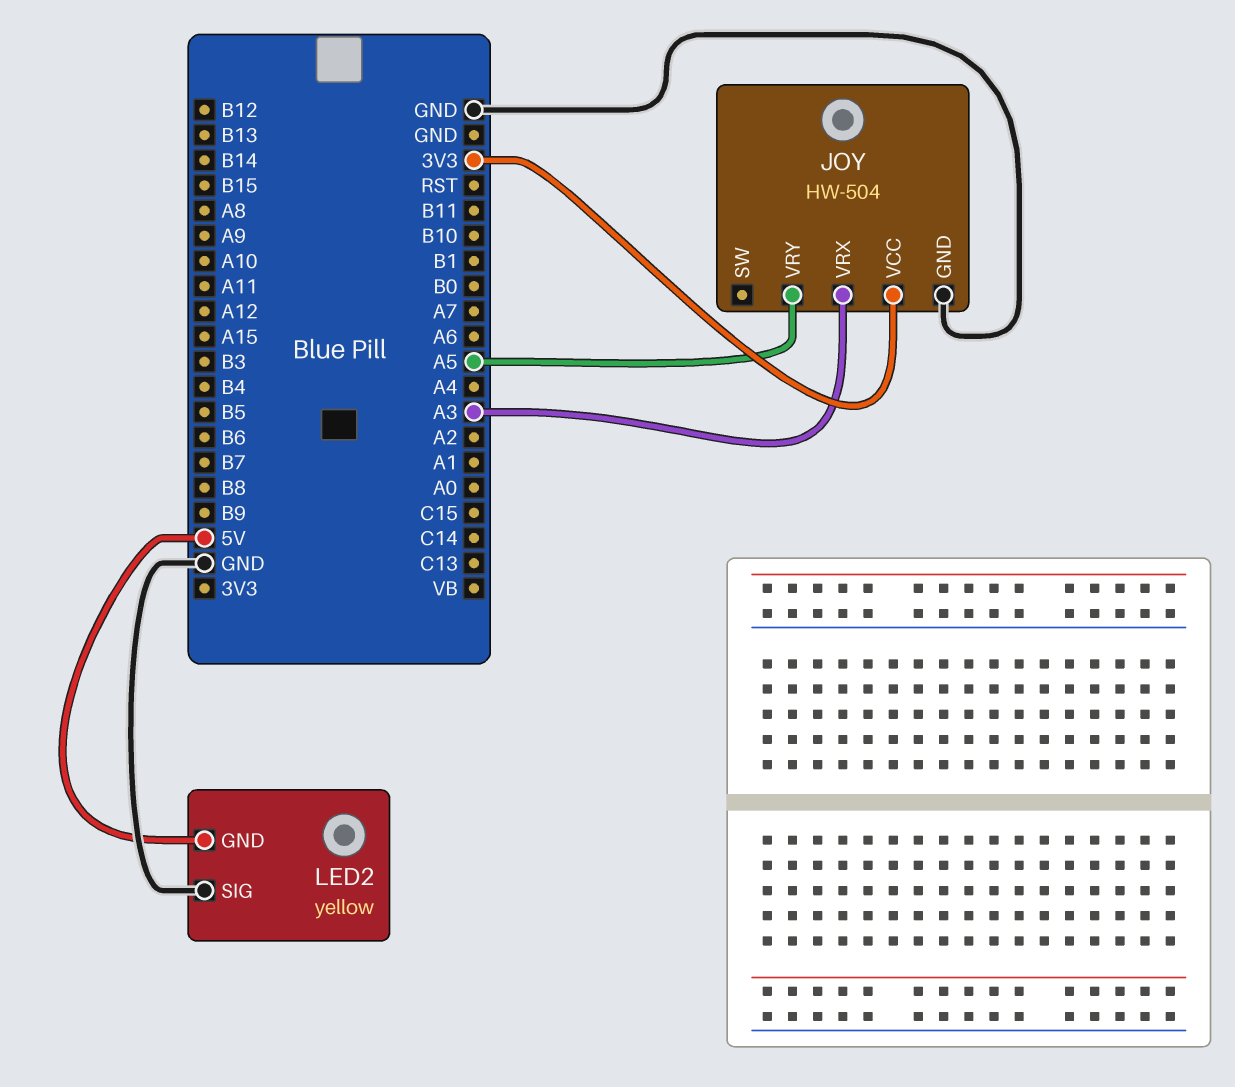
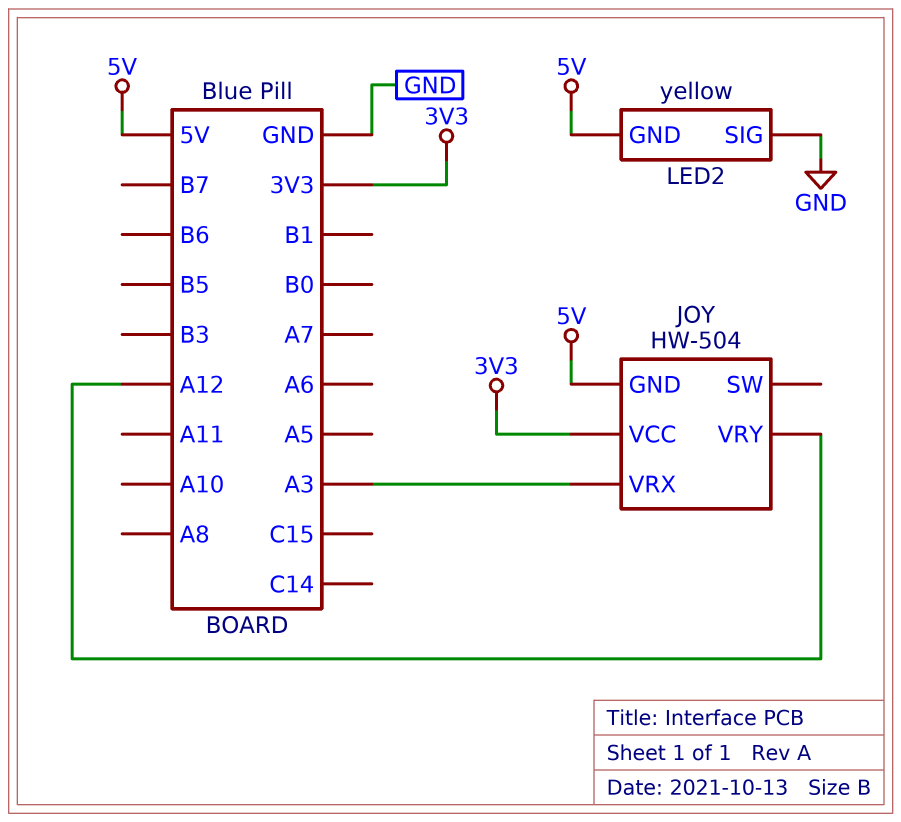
JOY pin GND: GND -> 5V
JOY pin VRY: A5 -> A12

